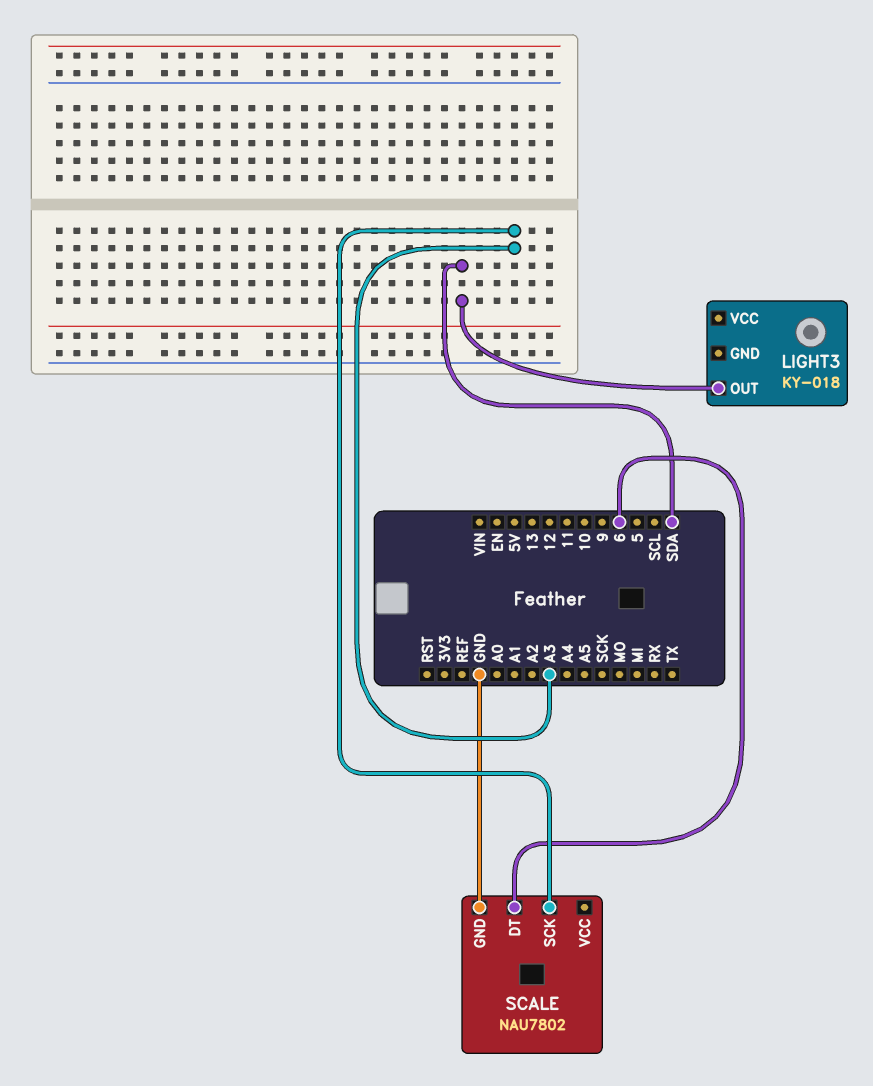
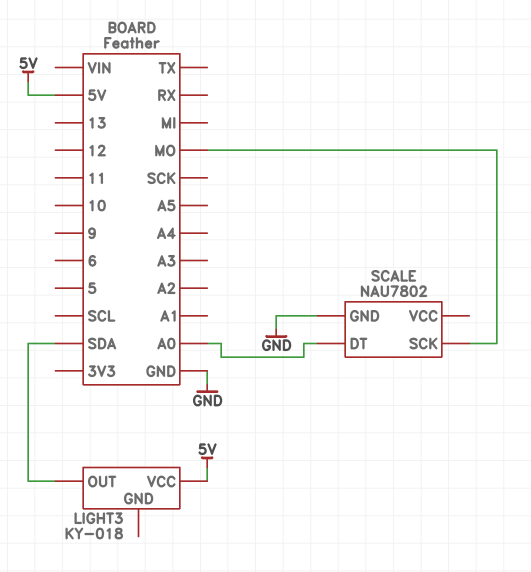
LIGHT3 pin VCC: none -> 5V
SCALE pin DT: 6 -> A0
SCALE pin SCK: A3 -> MO

